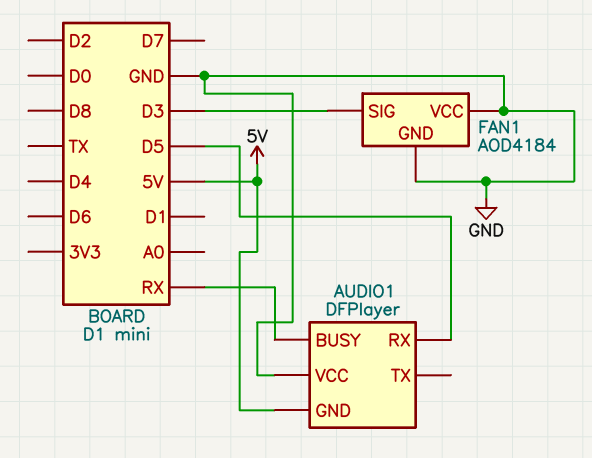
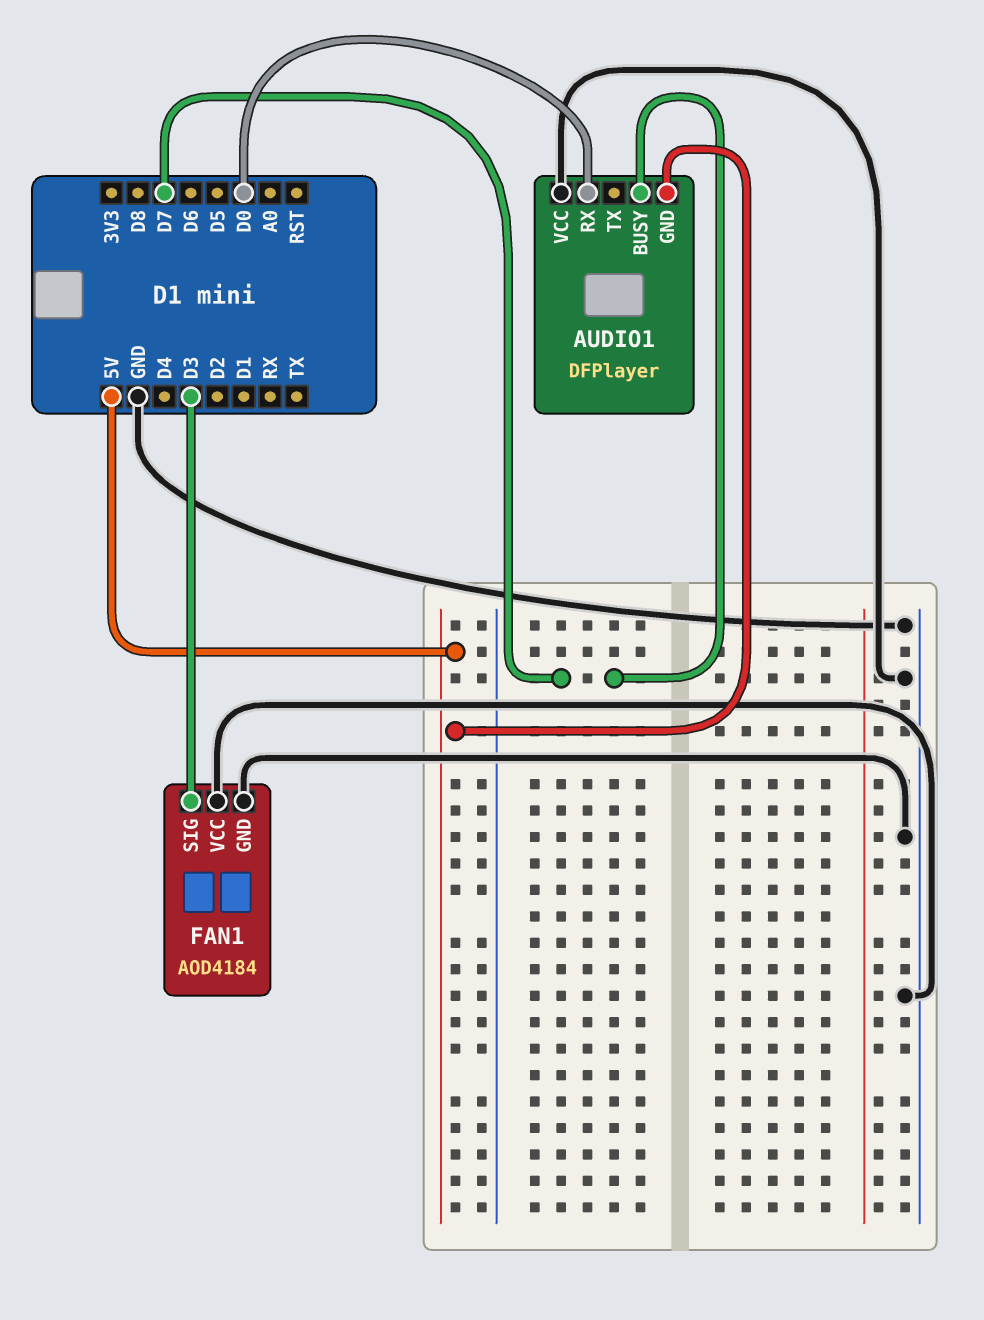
AUDIO1 pin BUSY: RX -> D7
AUDIO1 pin RX: D5 -> D0

